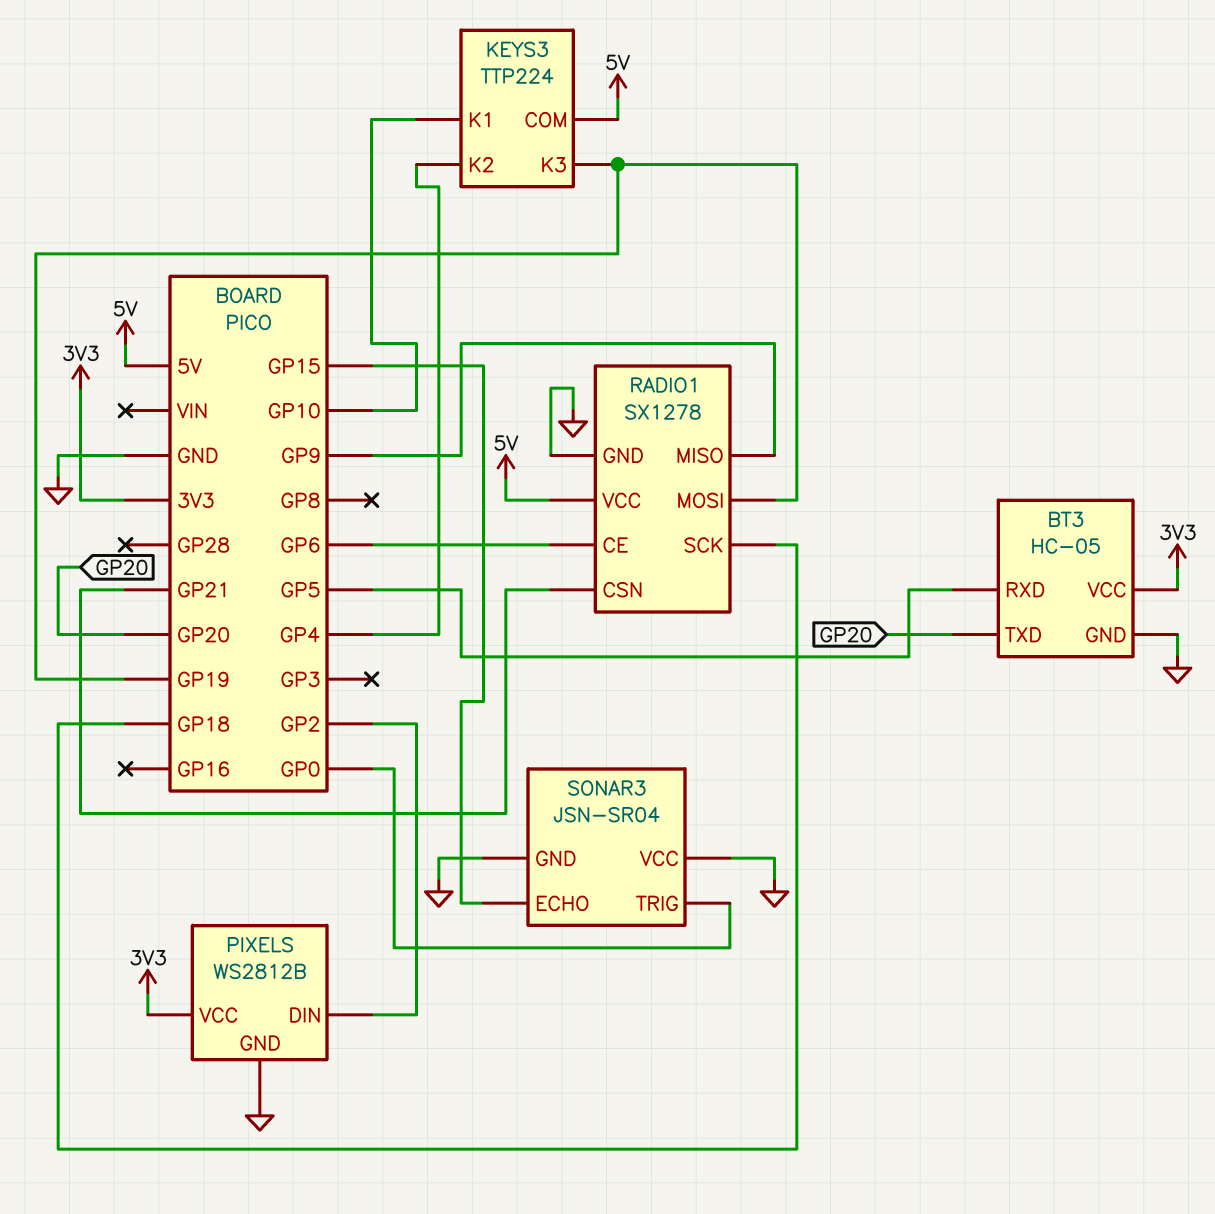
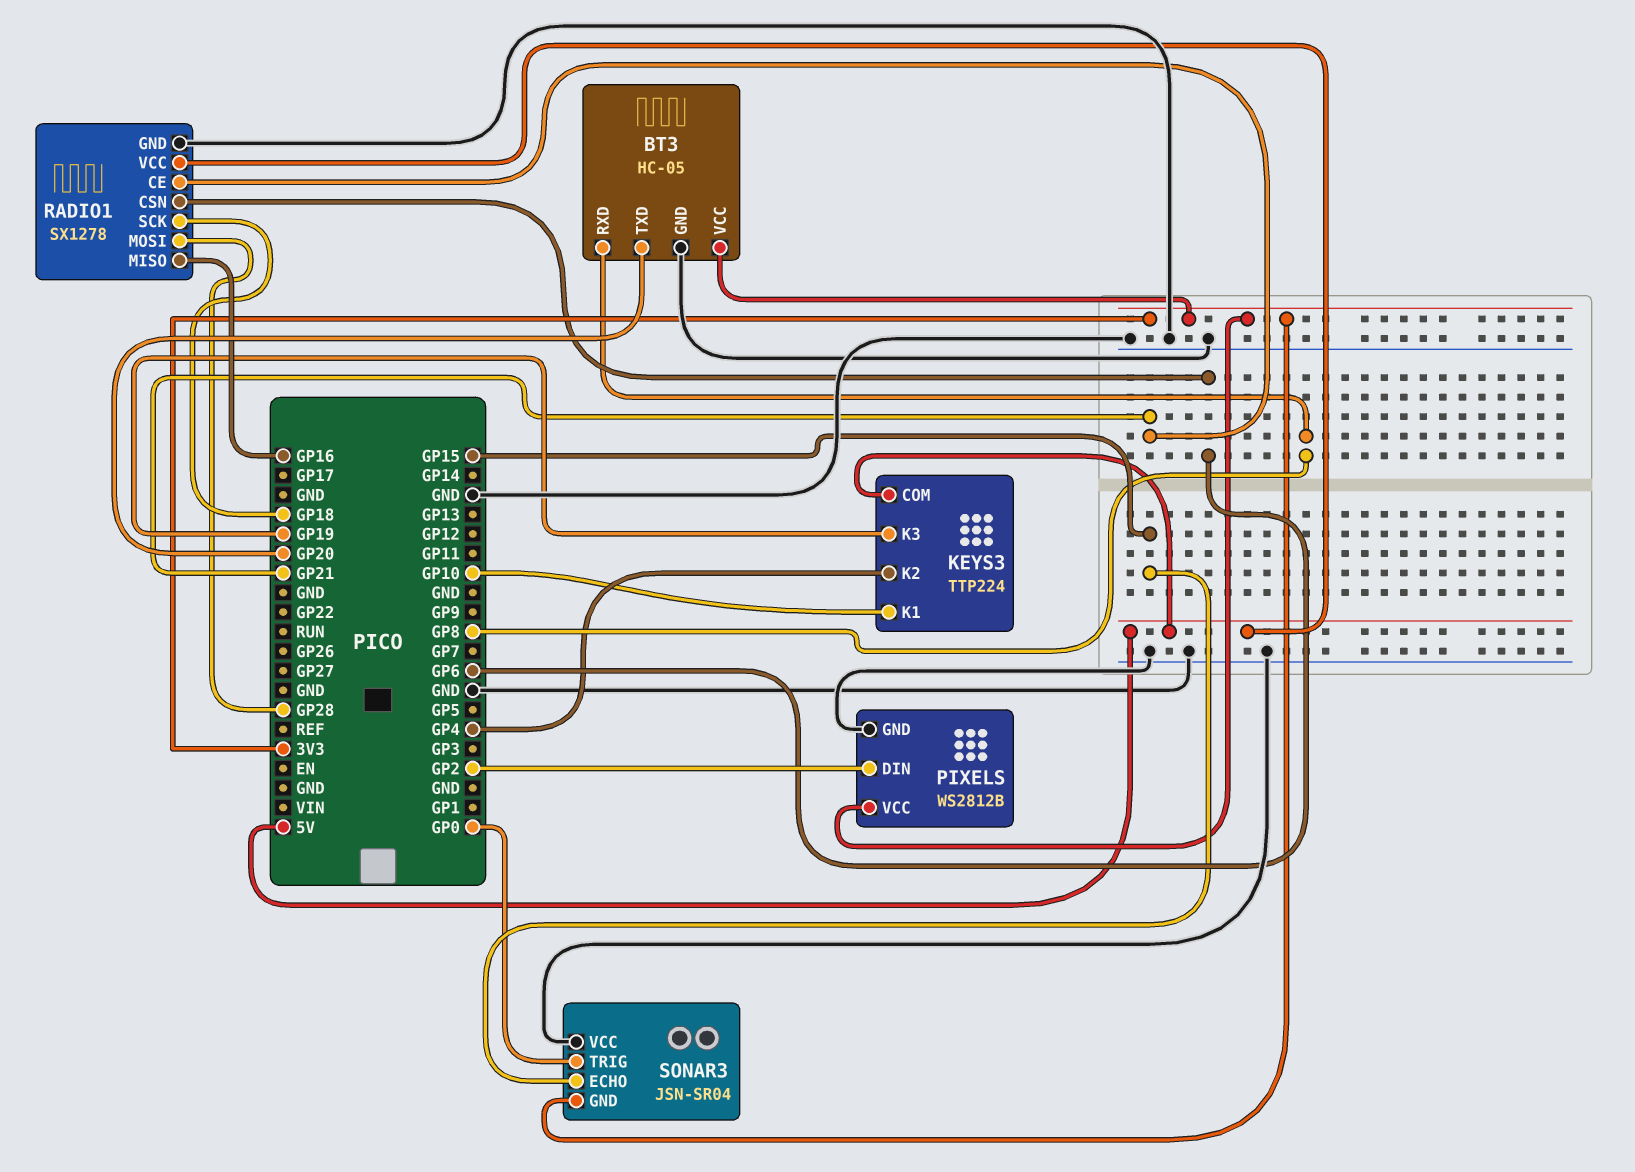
BT3 pin RXD: GP5 -> GP8
RADIO1 pin CE: GP6 -> GP21
RADIO1 pin CSN: GP21 -> GP6
RADIO1 pin MISO: GP9 -> GP16
RADIO1 pin MOSI: GP19 -> GP28
SONAR3 pin GND: GND -> 3V3

